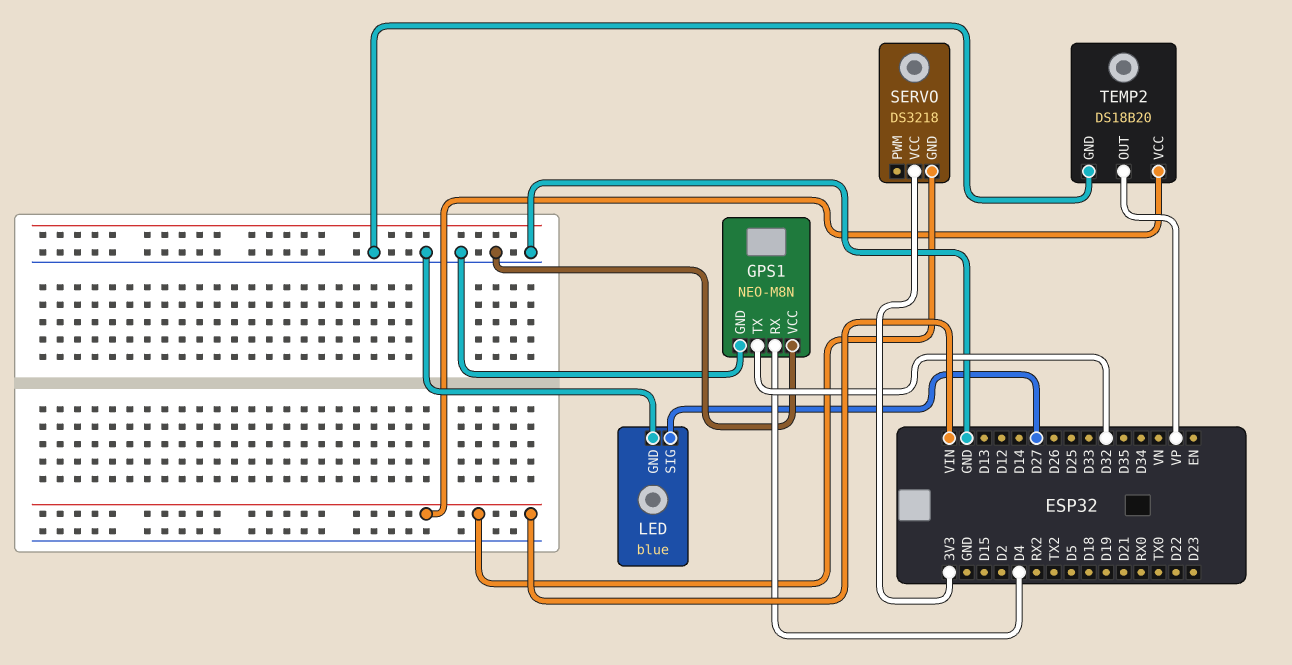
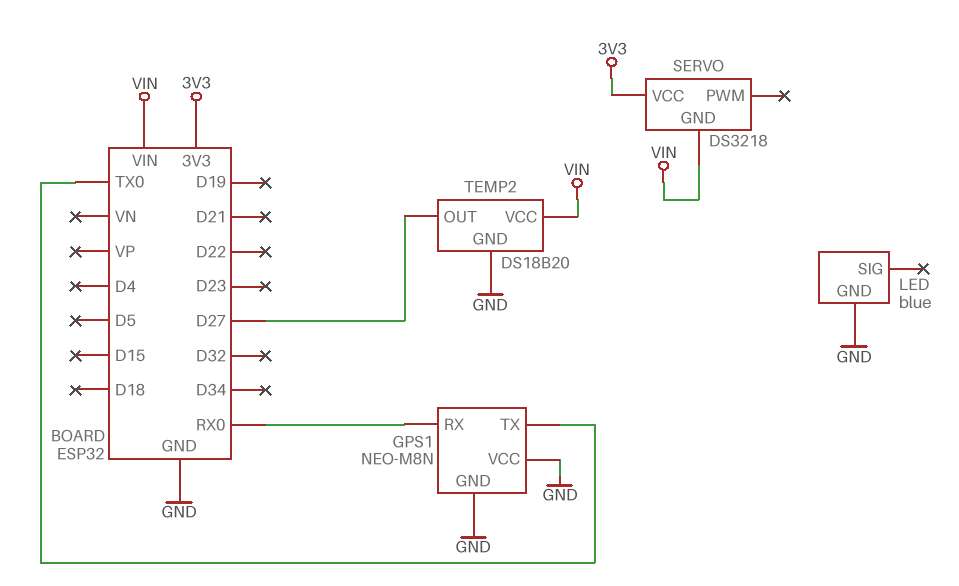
GPS1 pin RX: D4 -> RX0
GPS1 pin TX: D32 -> TX0
LED pin SIG: D27 -> none
TEMP2 pin OUT: VP -> D27

